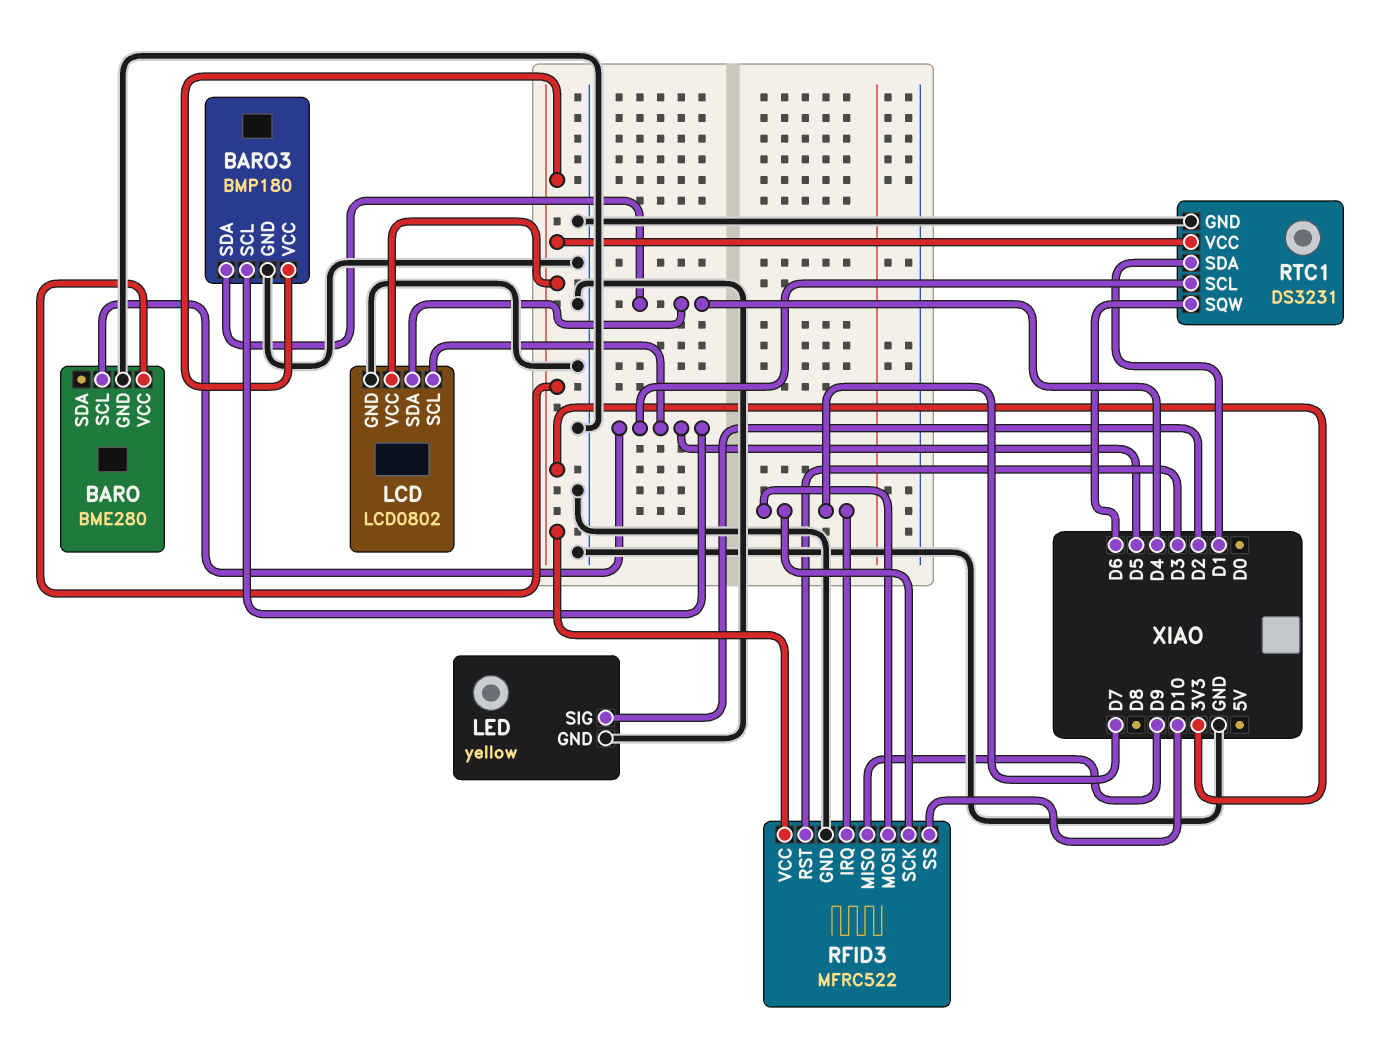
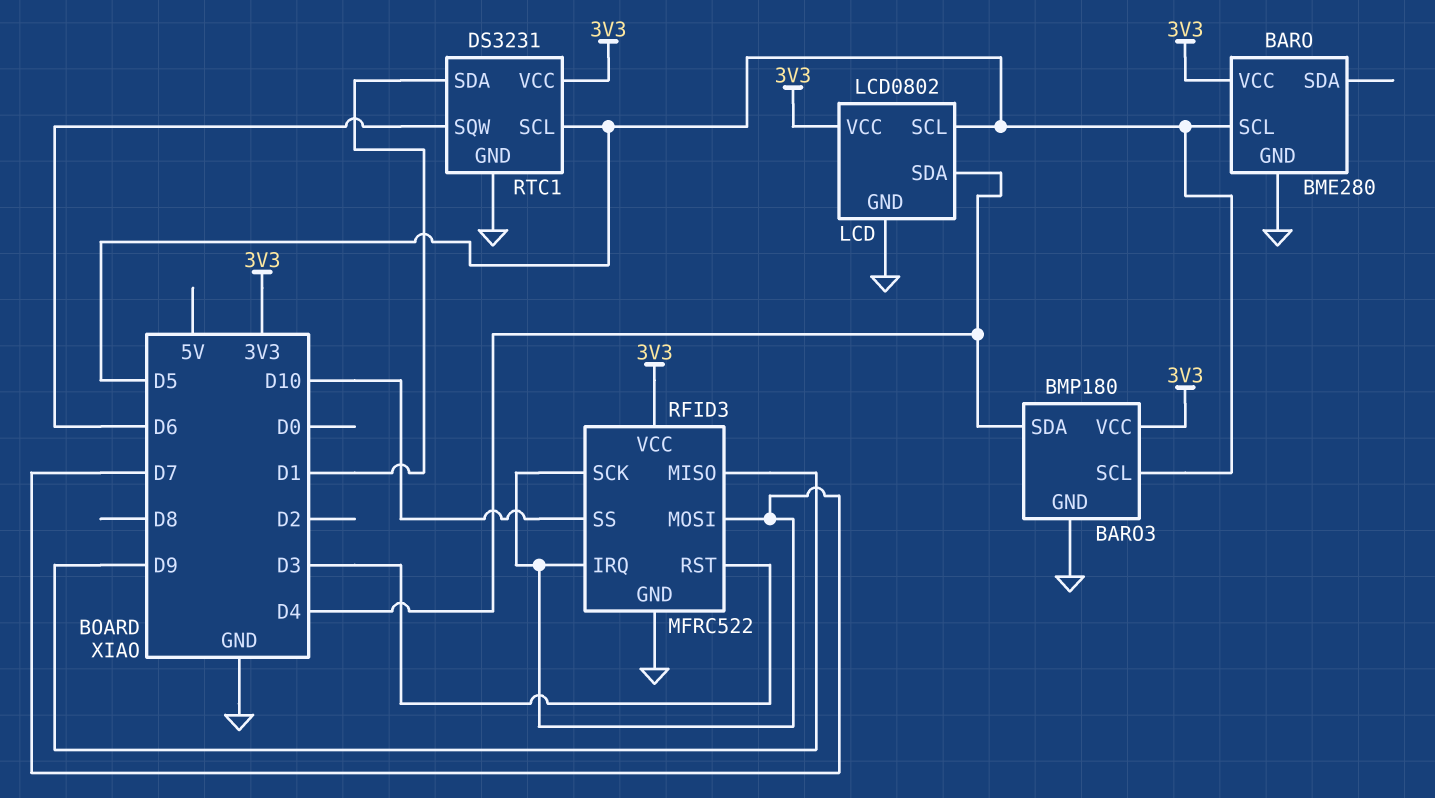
LED: yellow -> none
LED pin GND: GND -> none
LED pin SIG: D2 -> none

